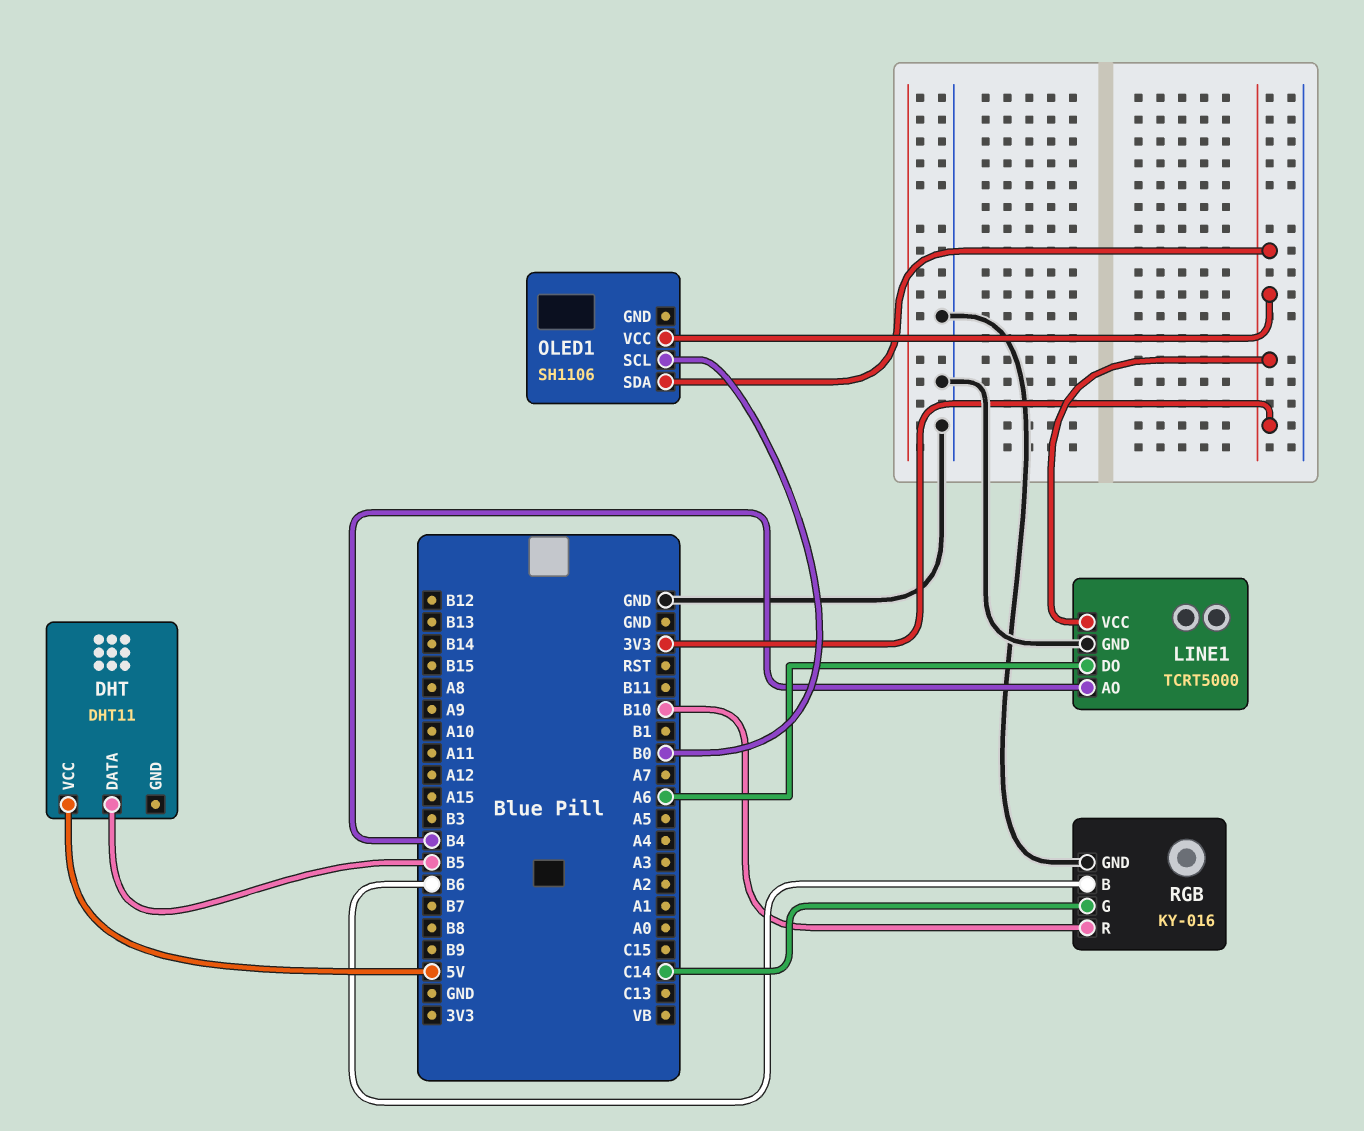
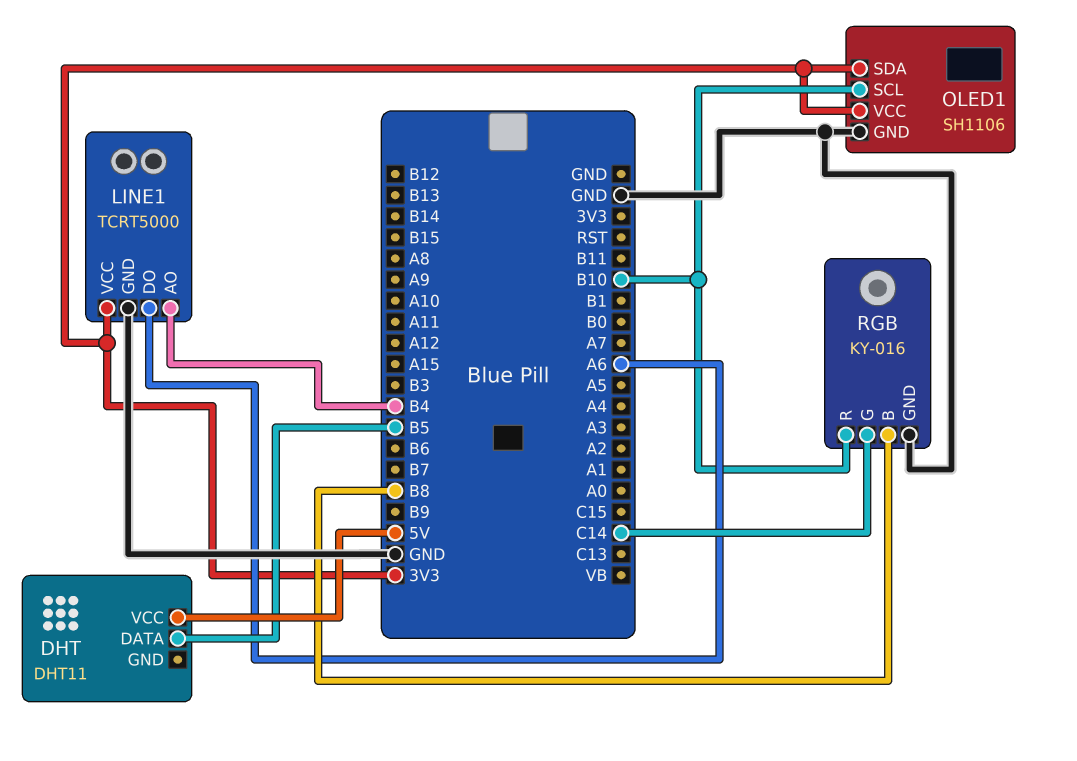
OLED1 pin GND: none -> GND
OLED1 pin SCL: B0 -> B10
RGB pin B: B6 -> B8

